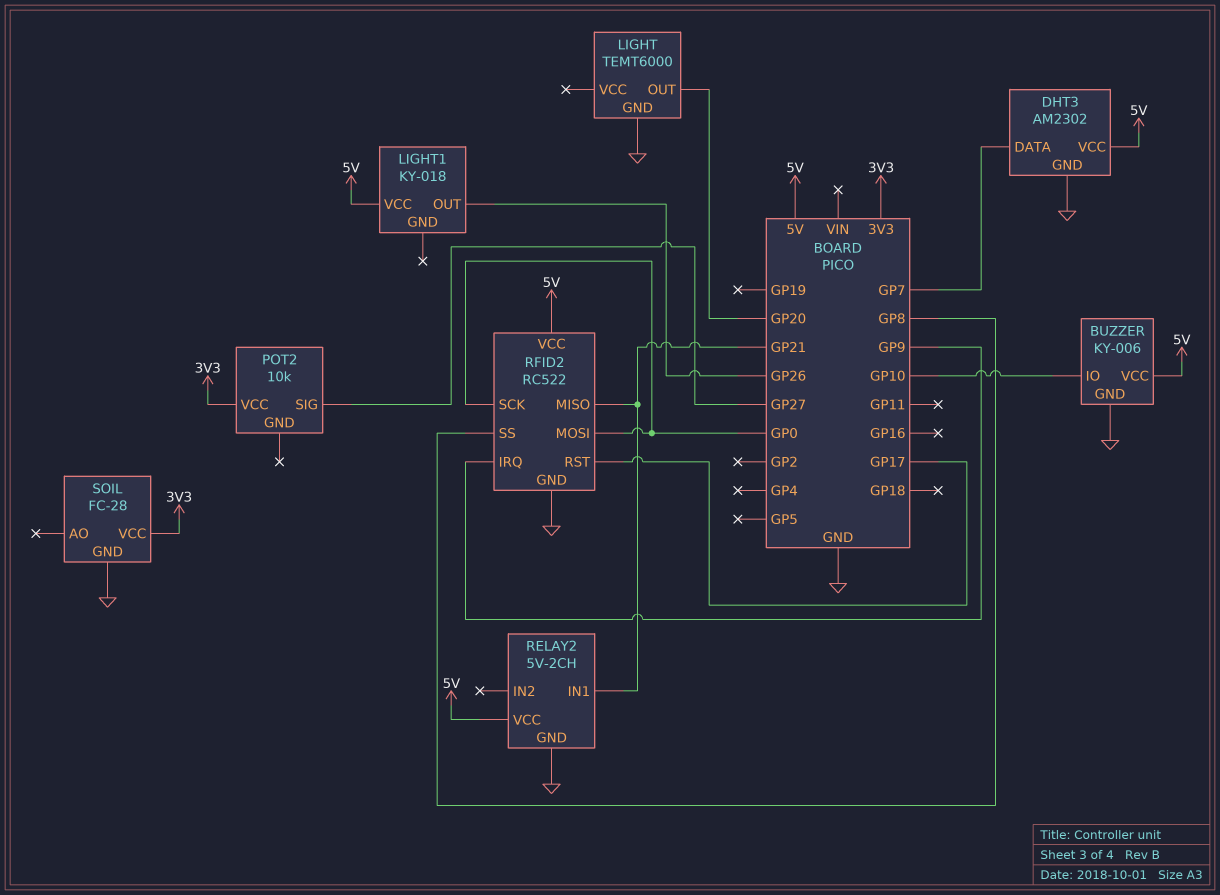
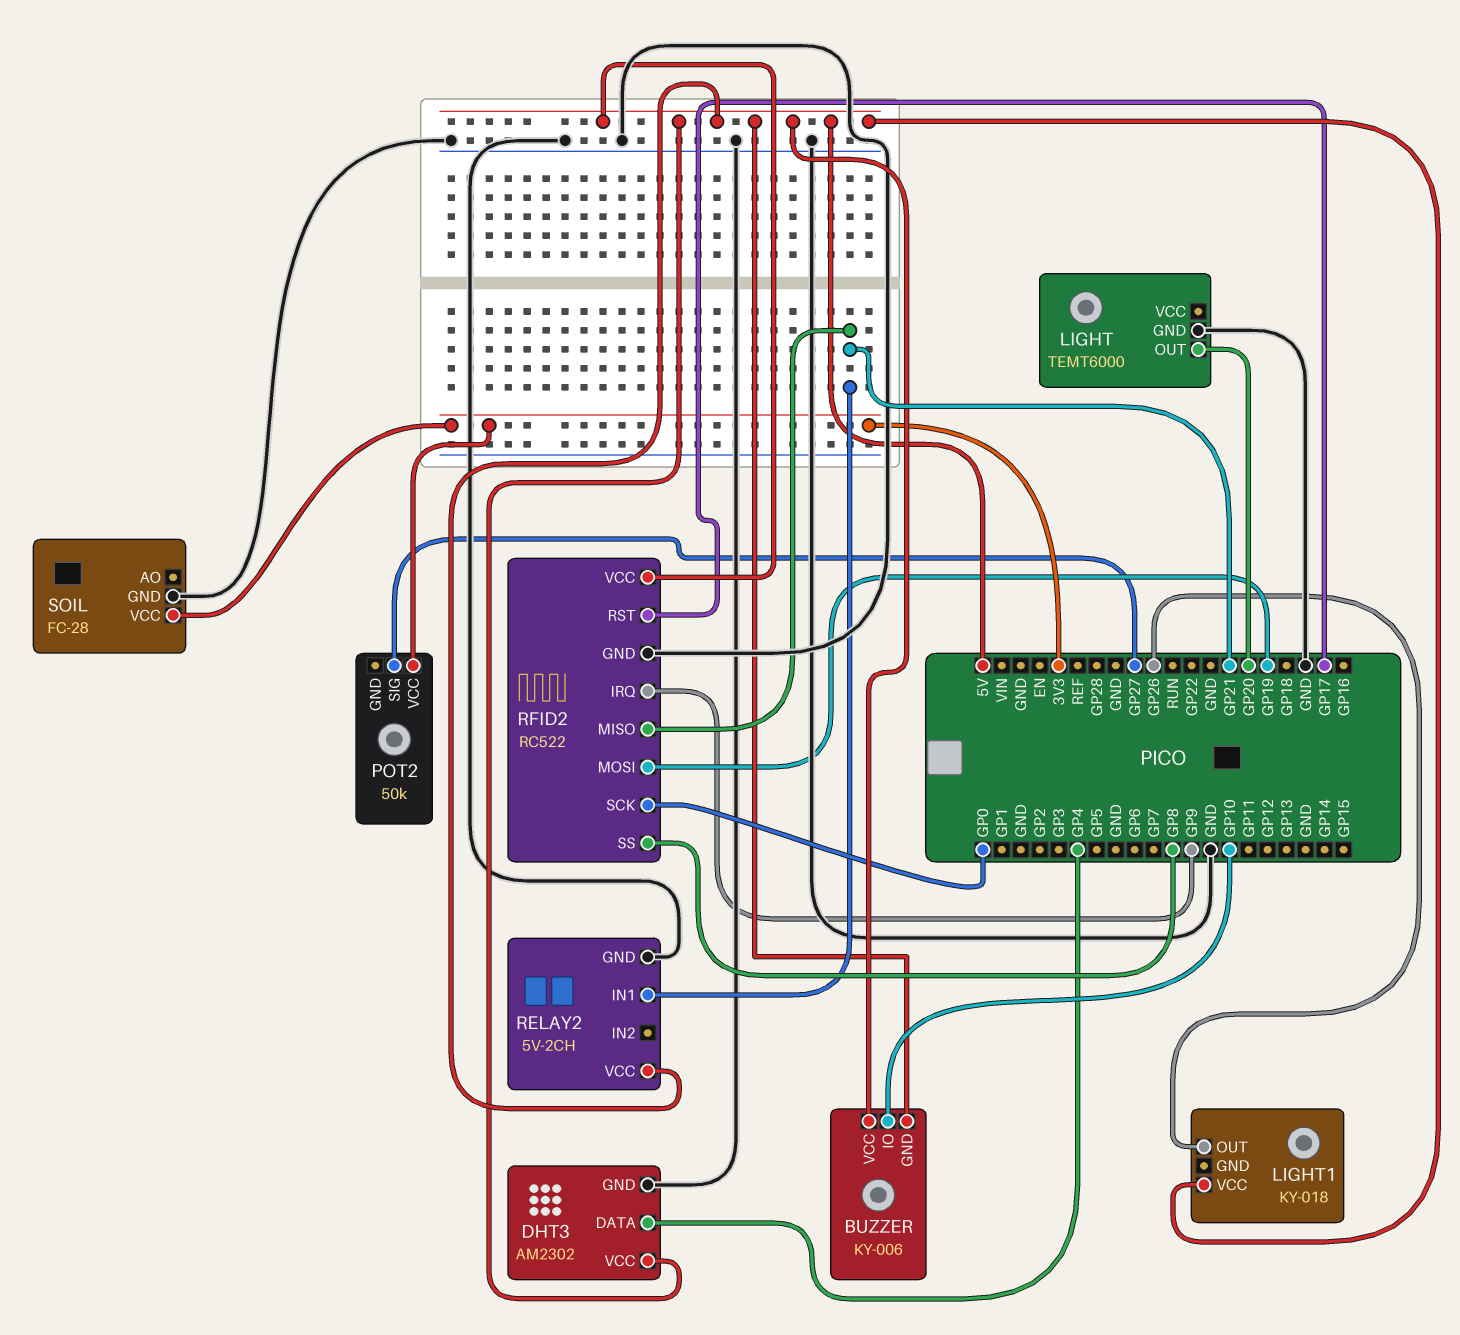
BUZZER pin GND: GND -> 5V
DHT3 pin DATA: GP7 -> GP4
POT2: 10k -> 50k
RFID2 pin MOSI: GP0 -> GP19

